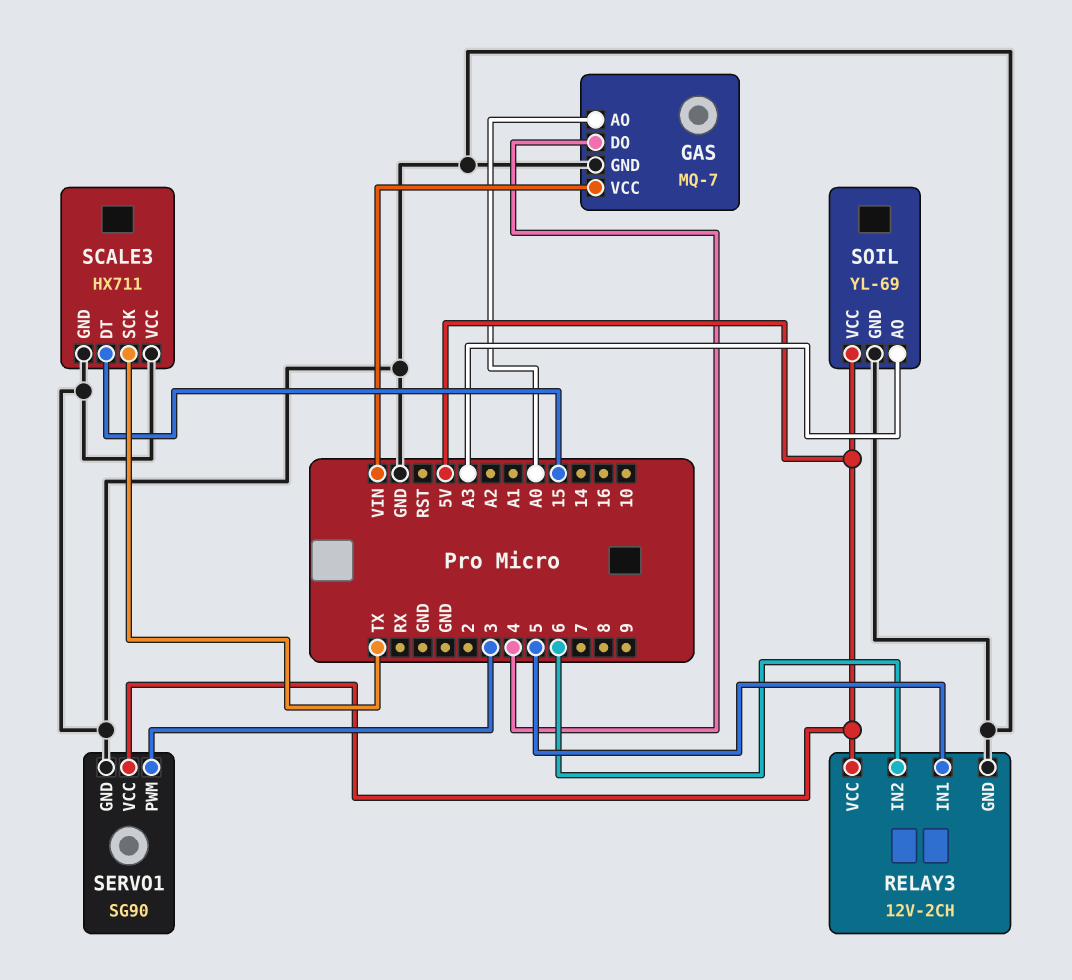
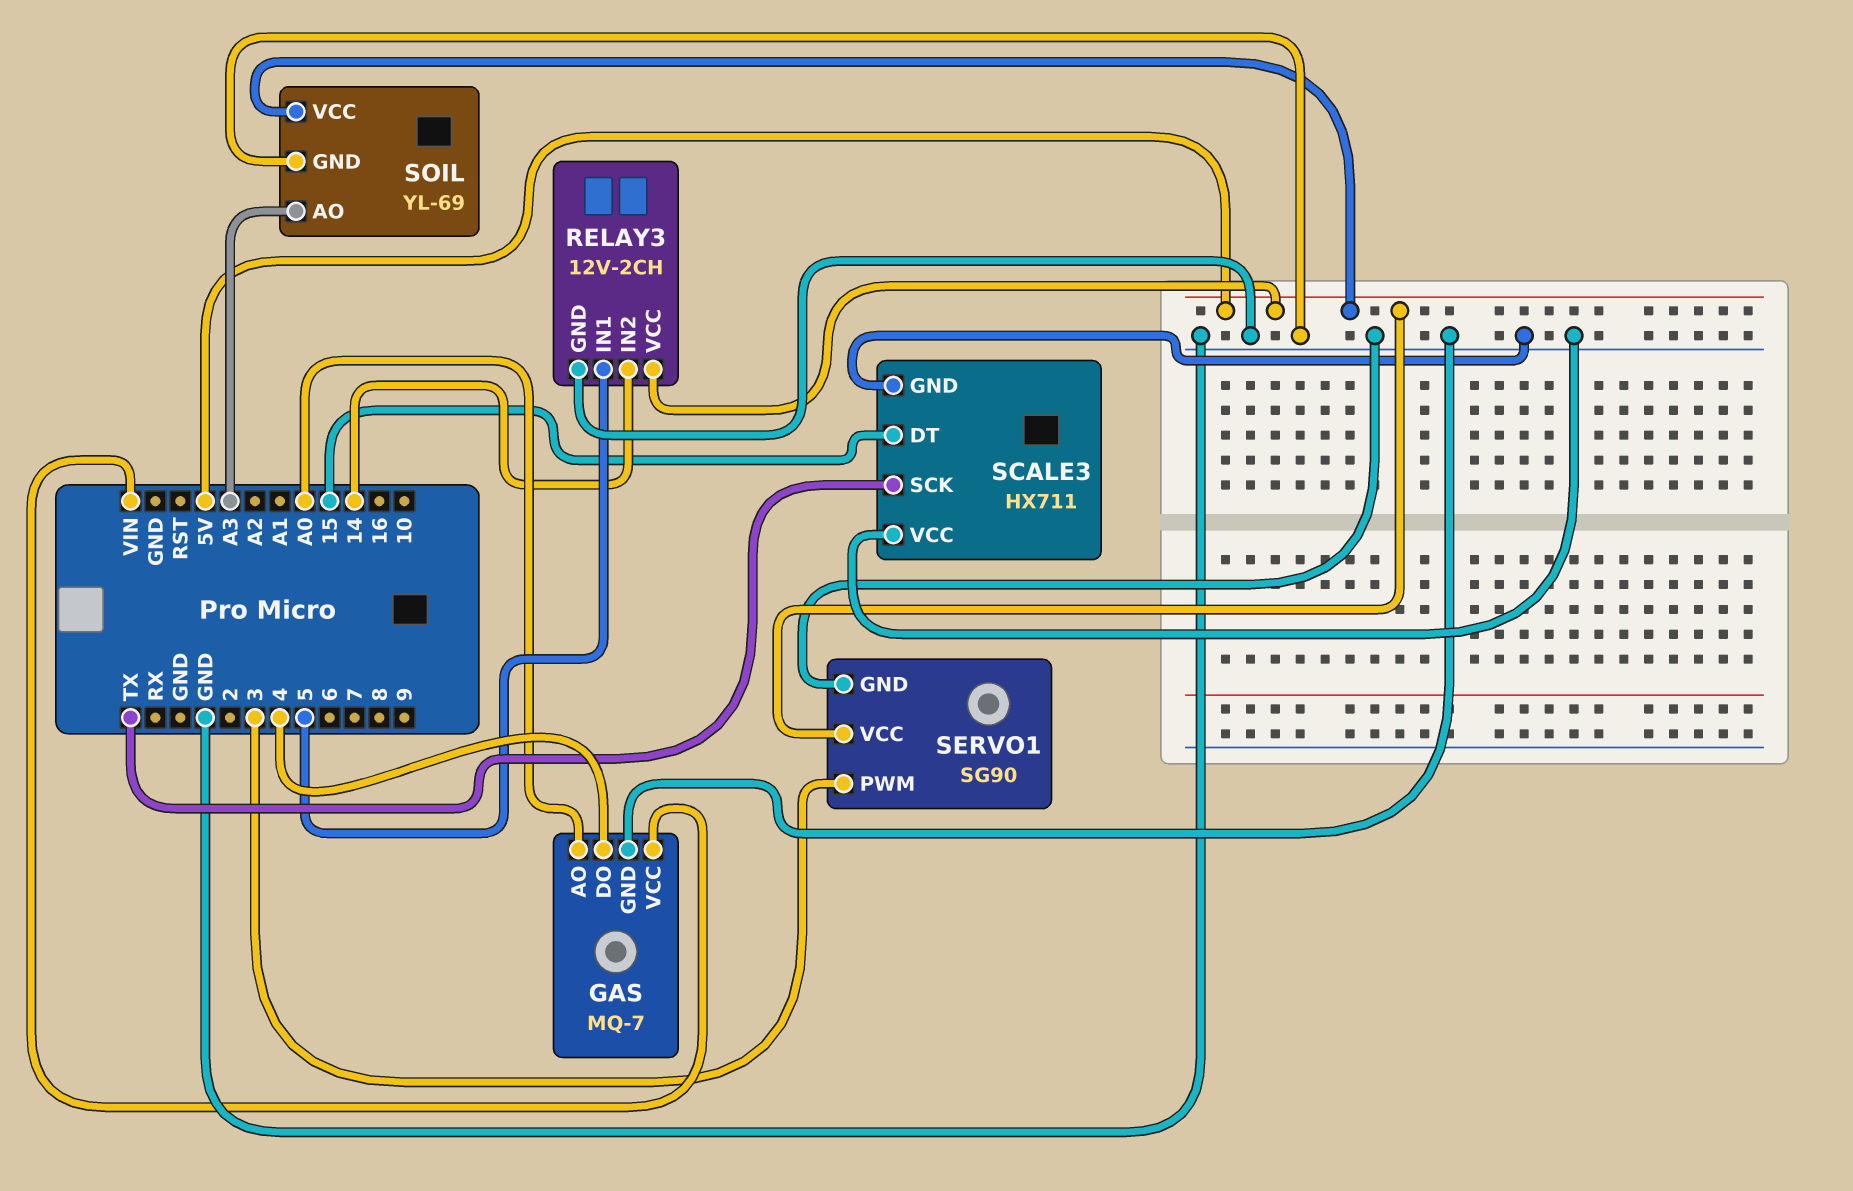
RELAY3 pin IN2: 6 -> 14

